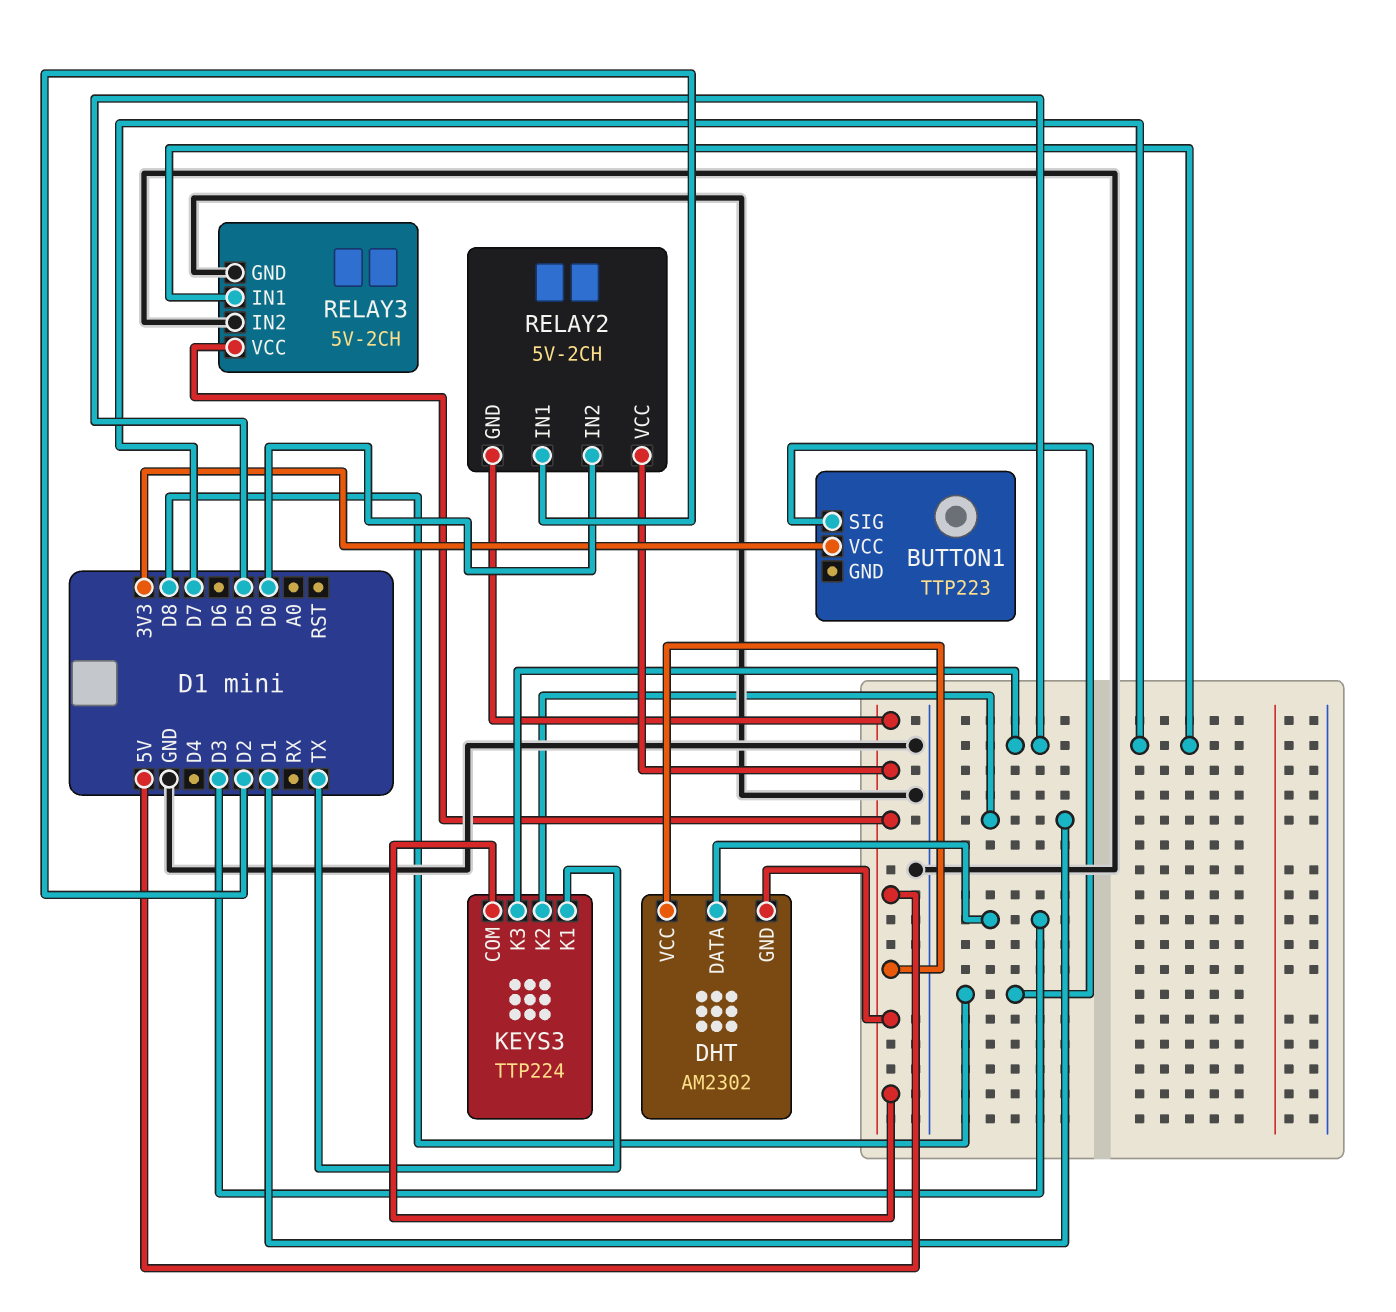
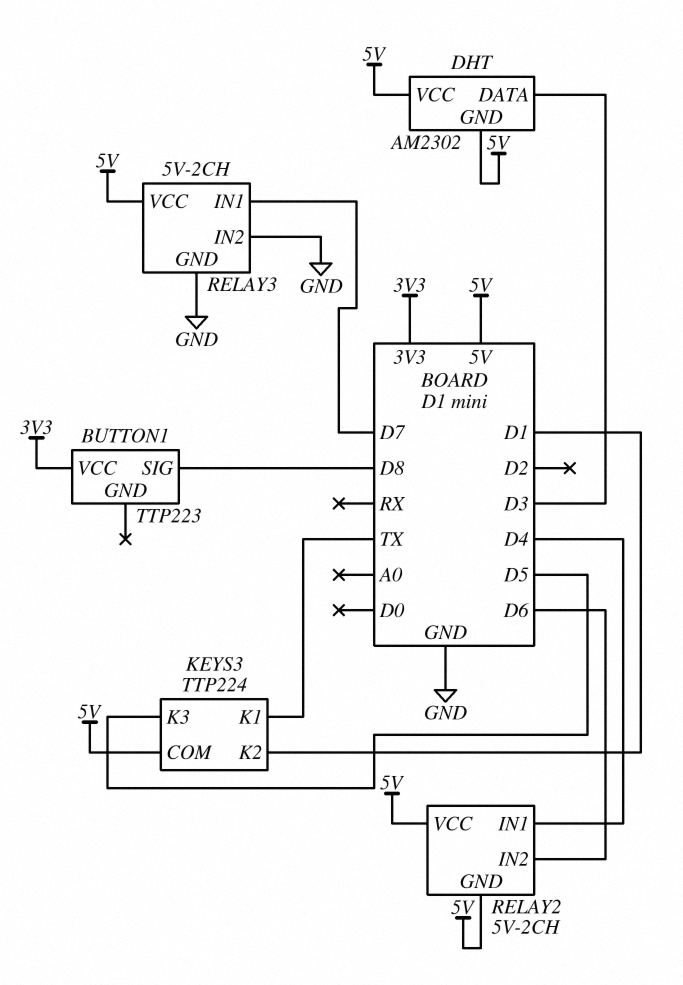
RELAY2 pin IN1: D2 -> D4
RELAY2 pin IN2: D0 -> D6

